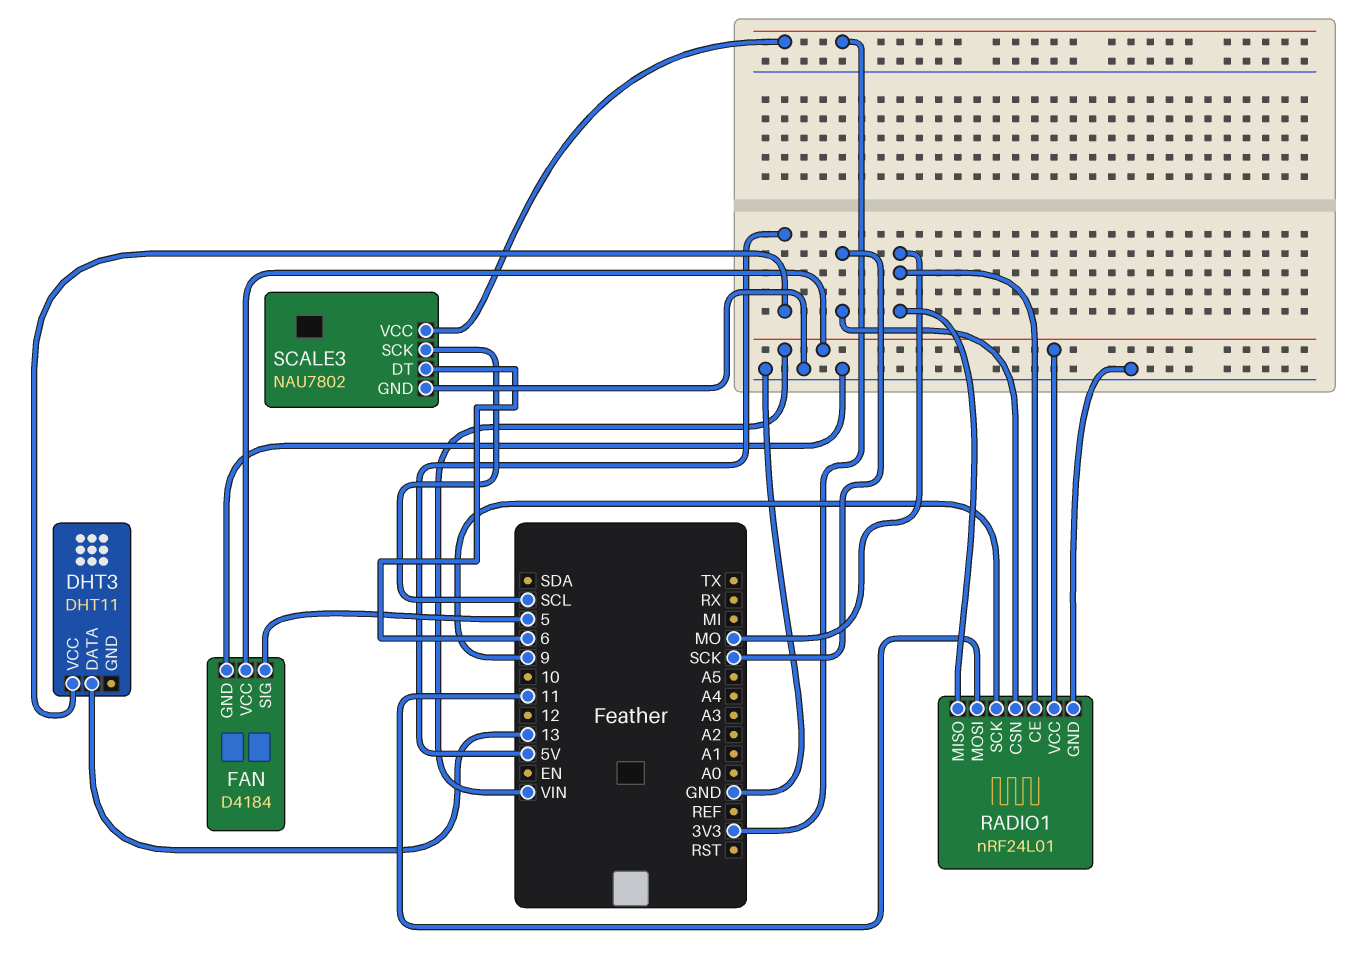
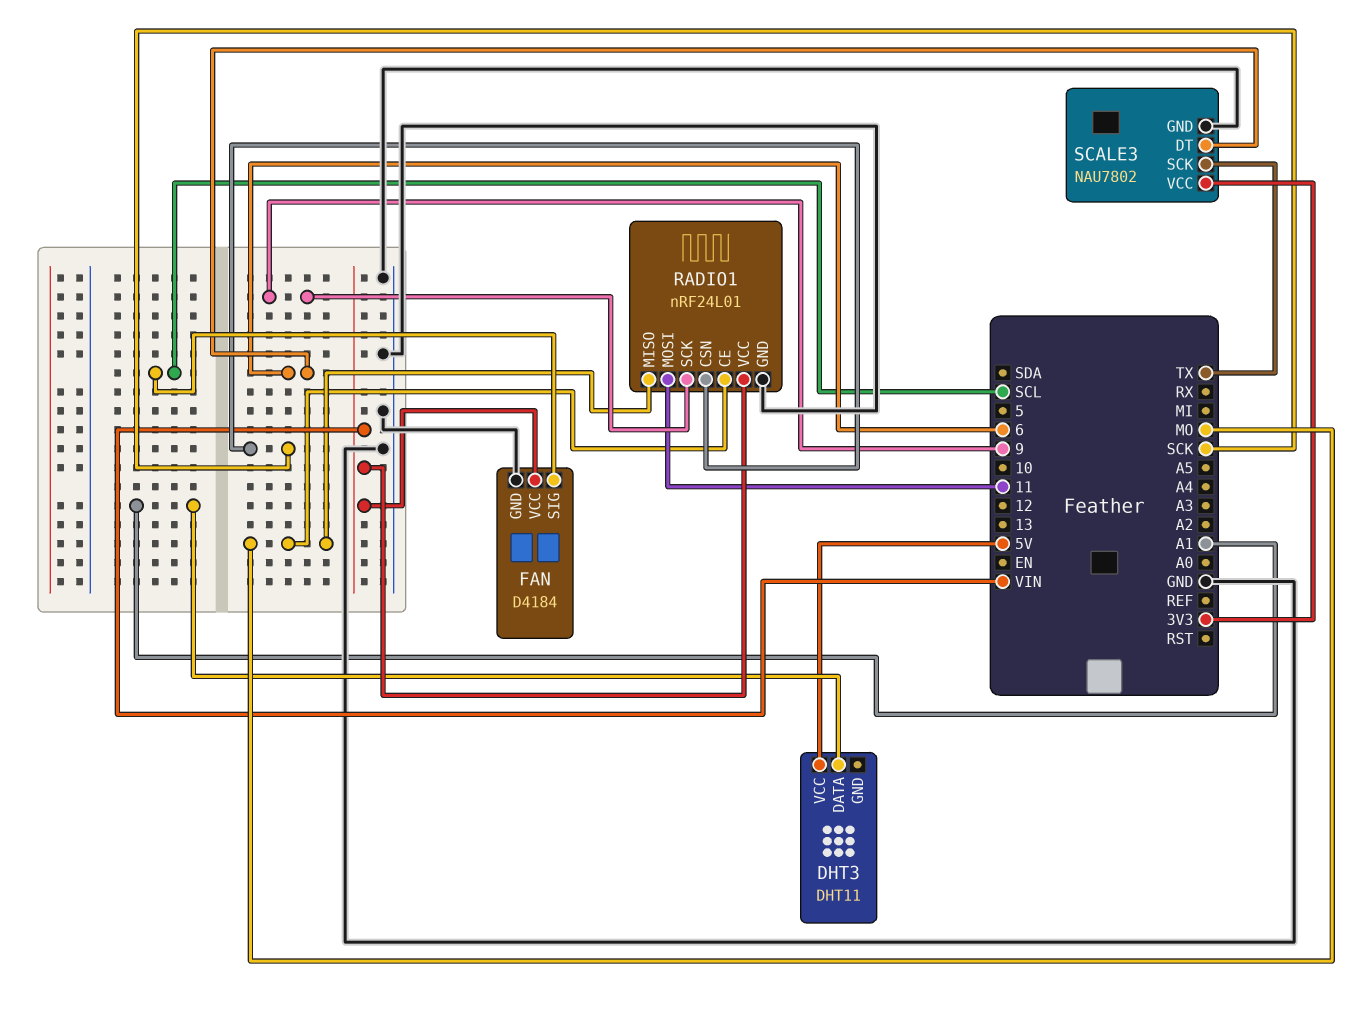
DHT3 pin DATA: 13 -> A1
FAN pin SIG: 5 -> SCL
SCALE3 pin SCK: SCL -> TX

